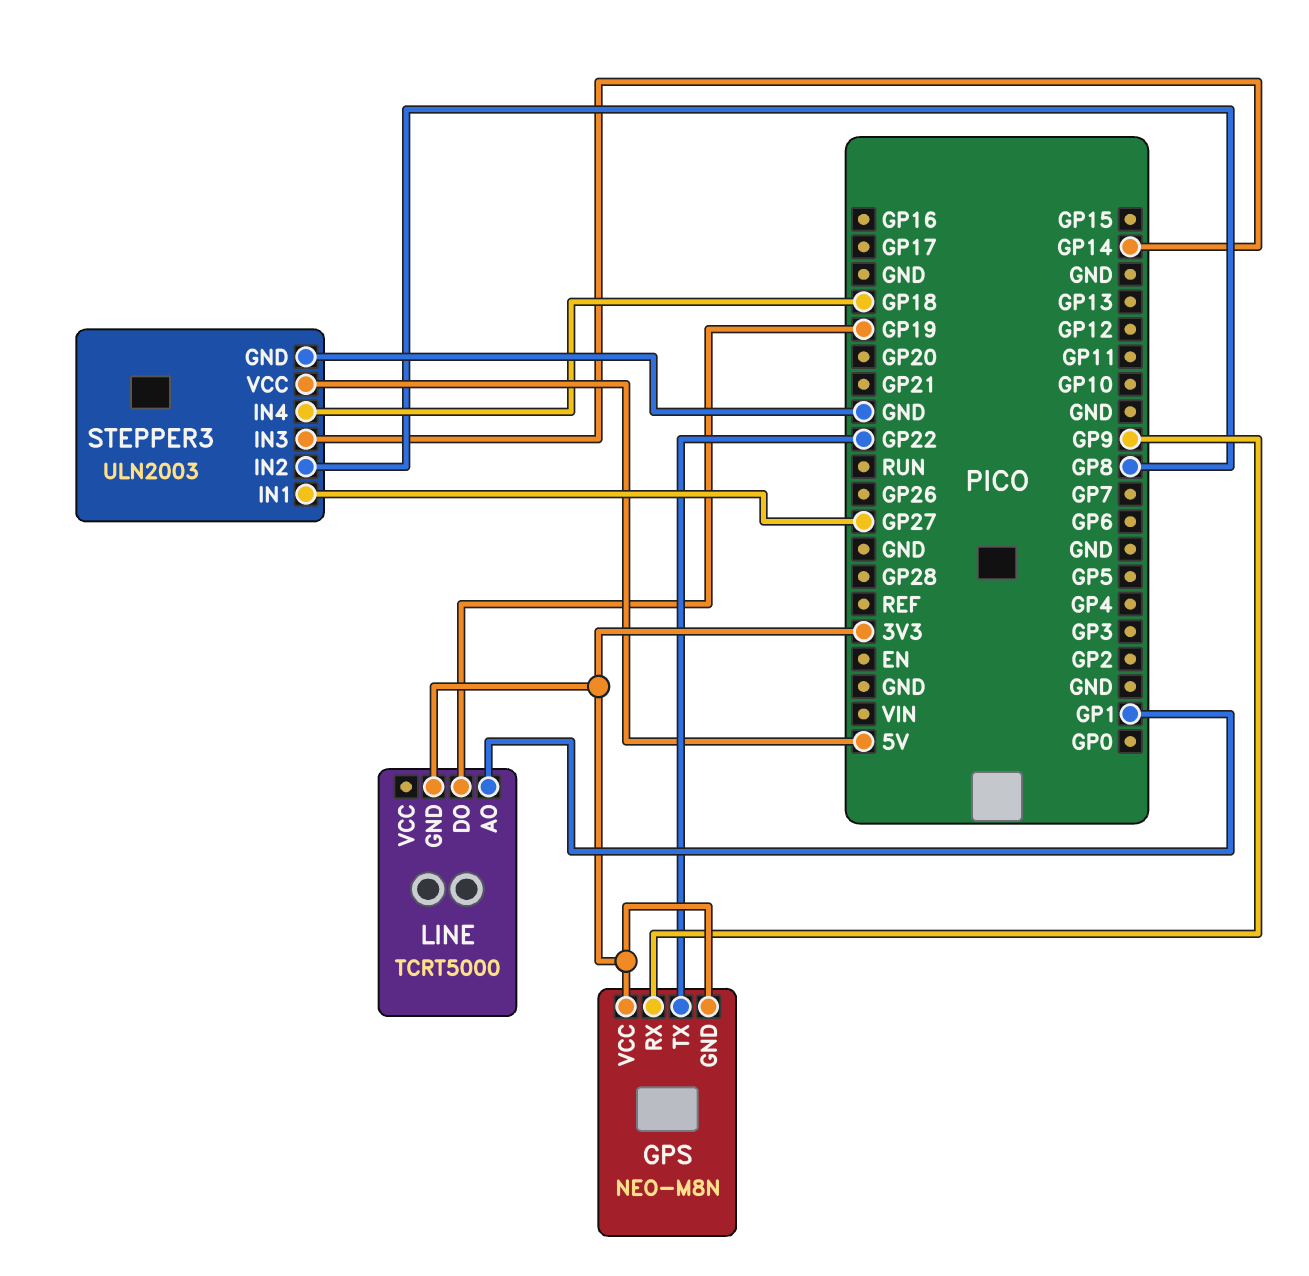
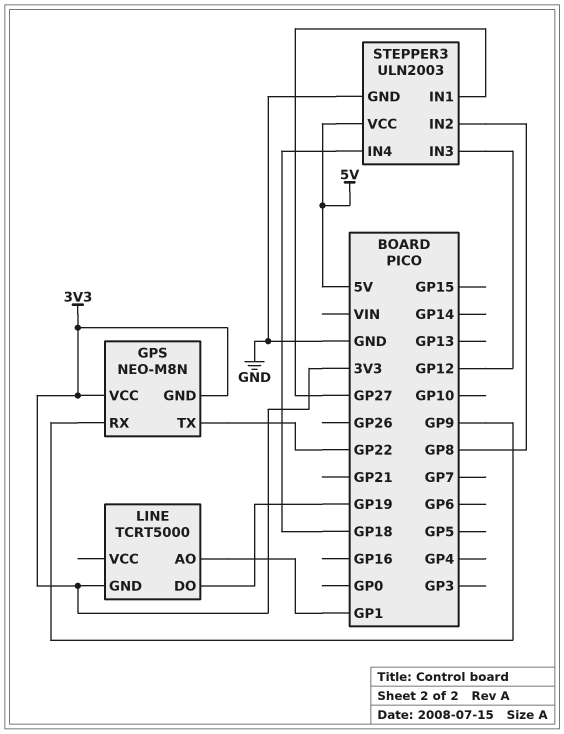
STEPPER3 pin IN3: GP14 -> GP12

